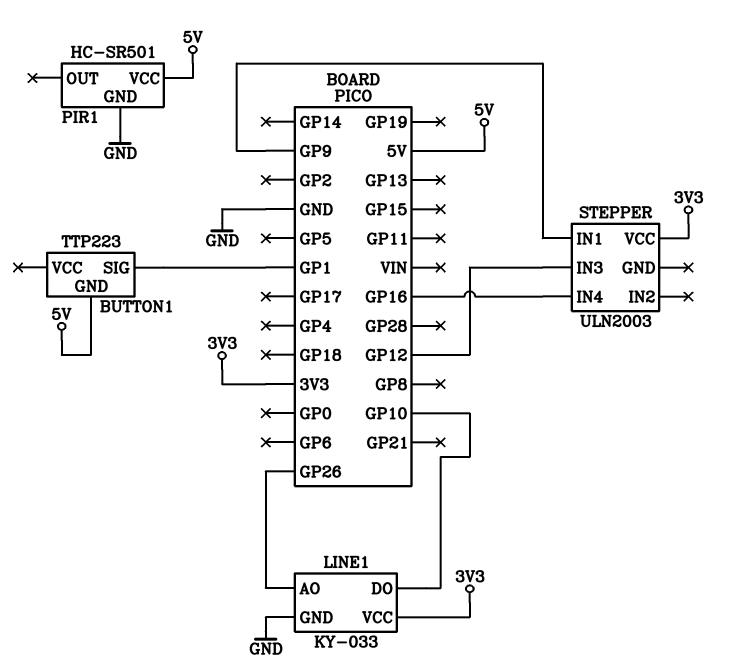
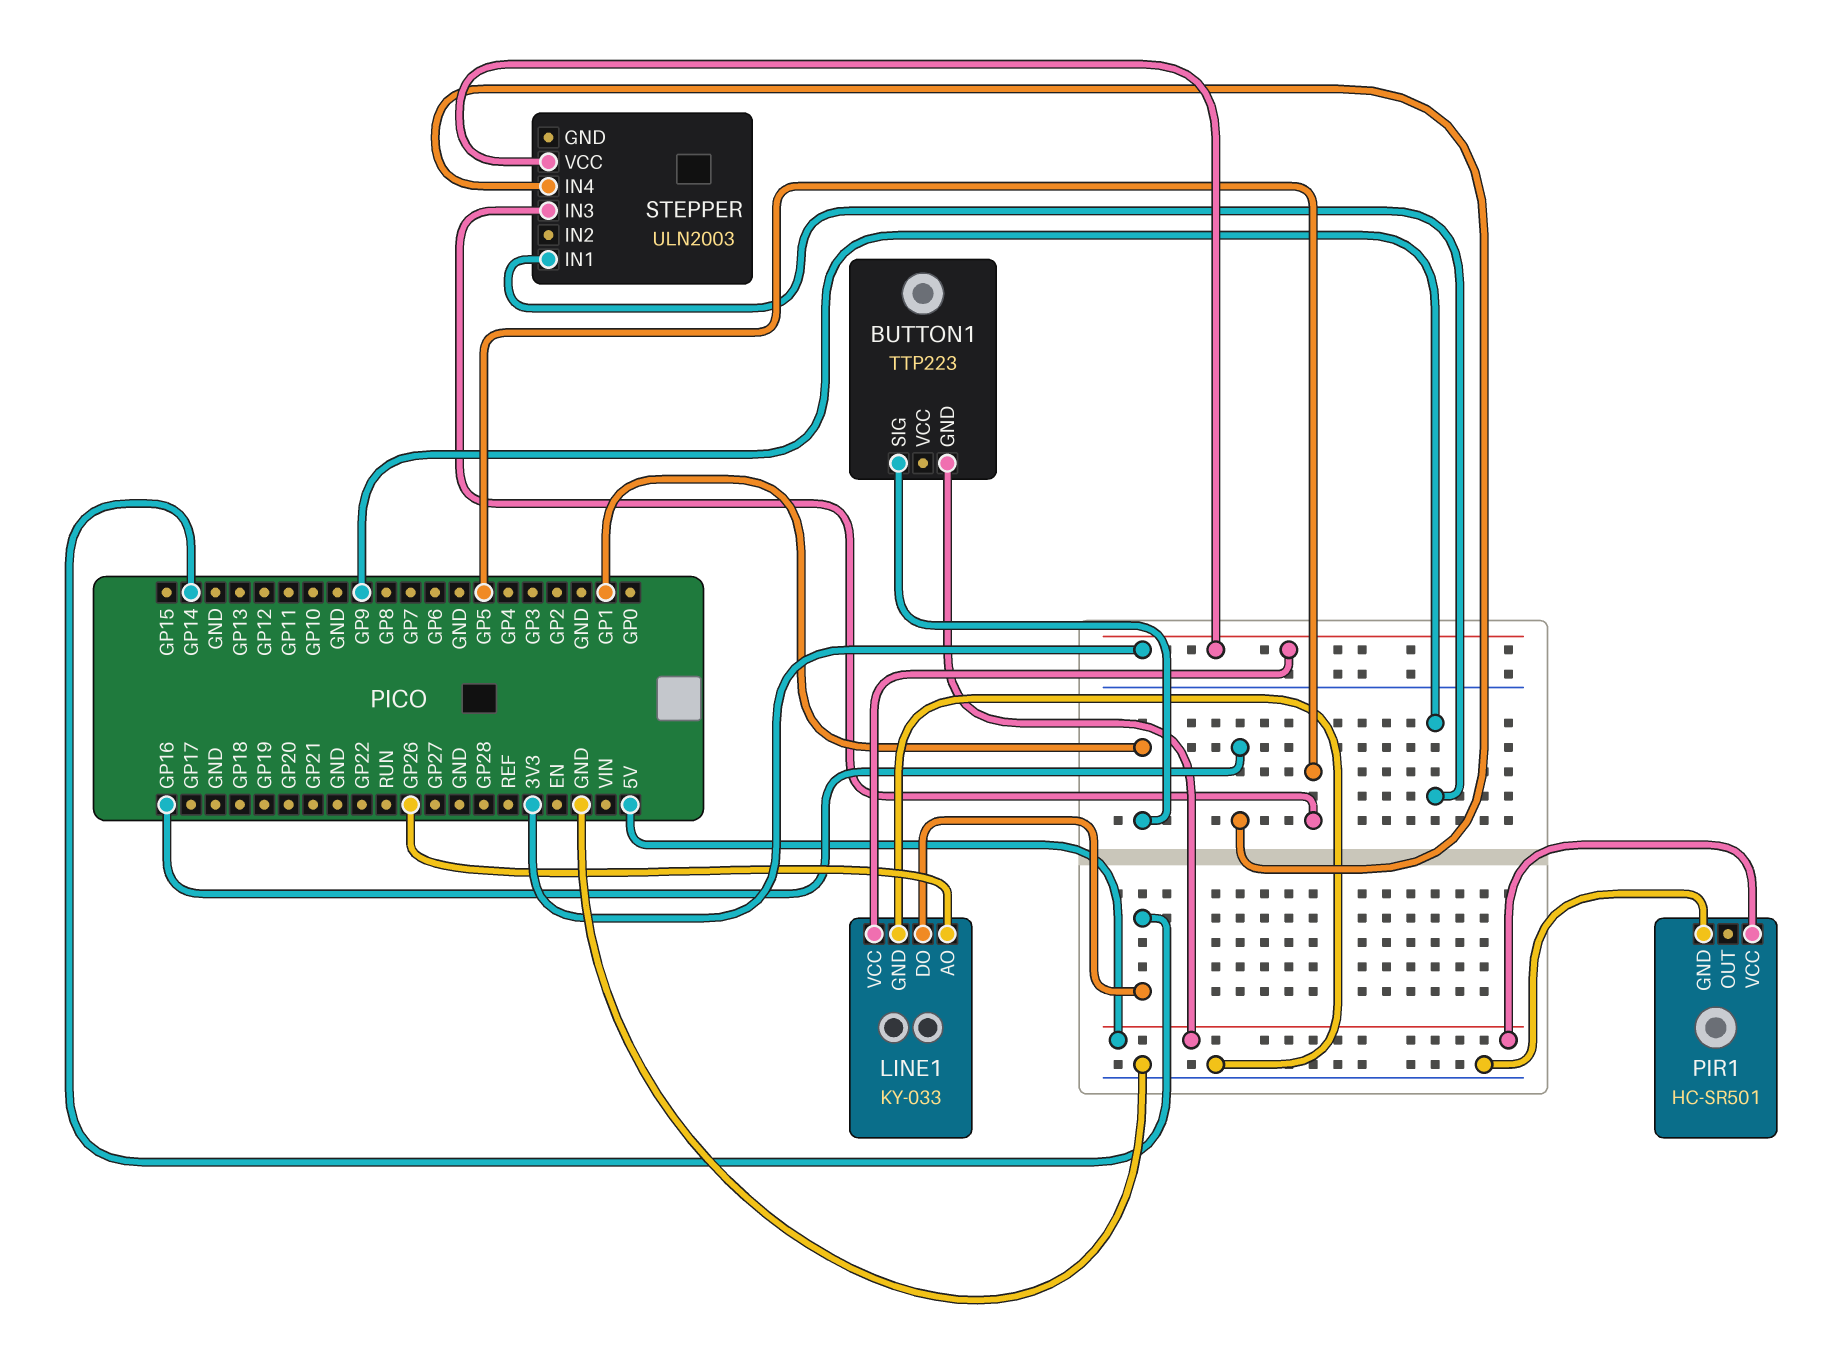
LINE1 pin DO: GP10 -> GP14
STEPPER pin IN3: GP12 -> GP5

